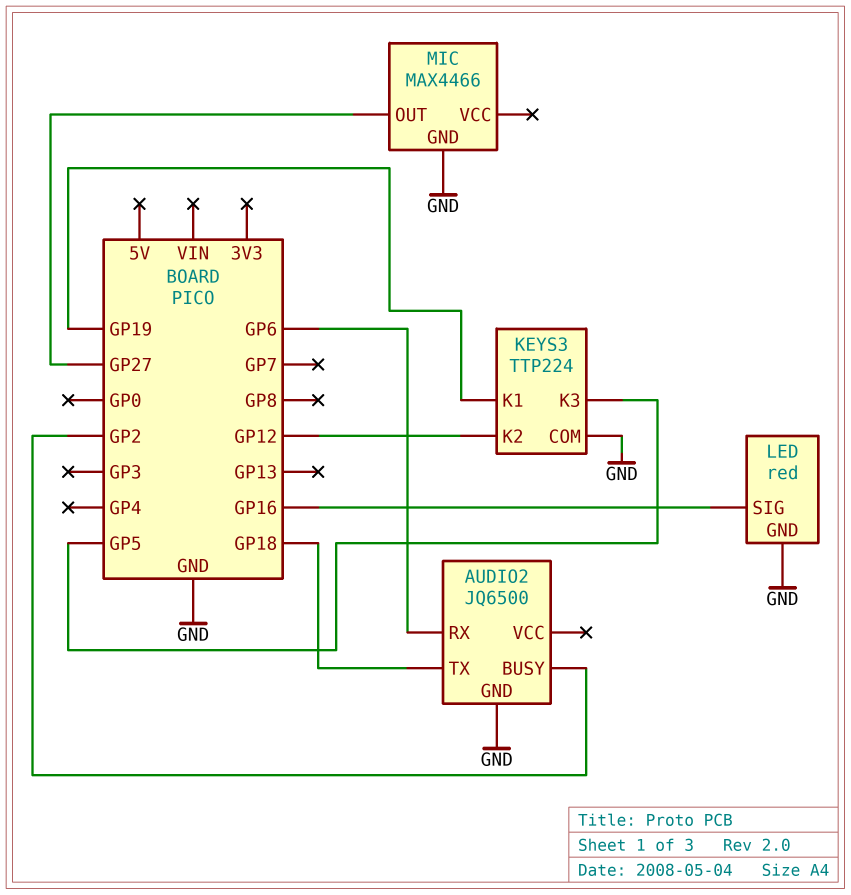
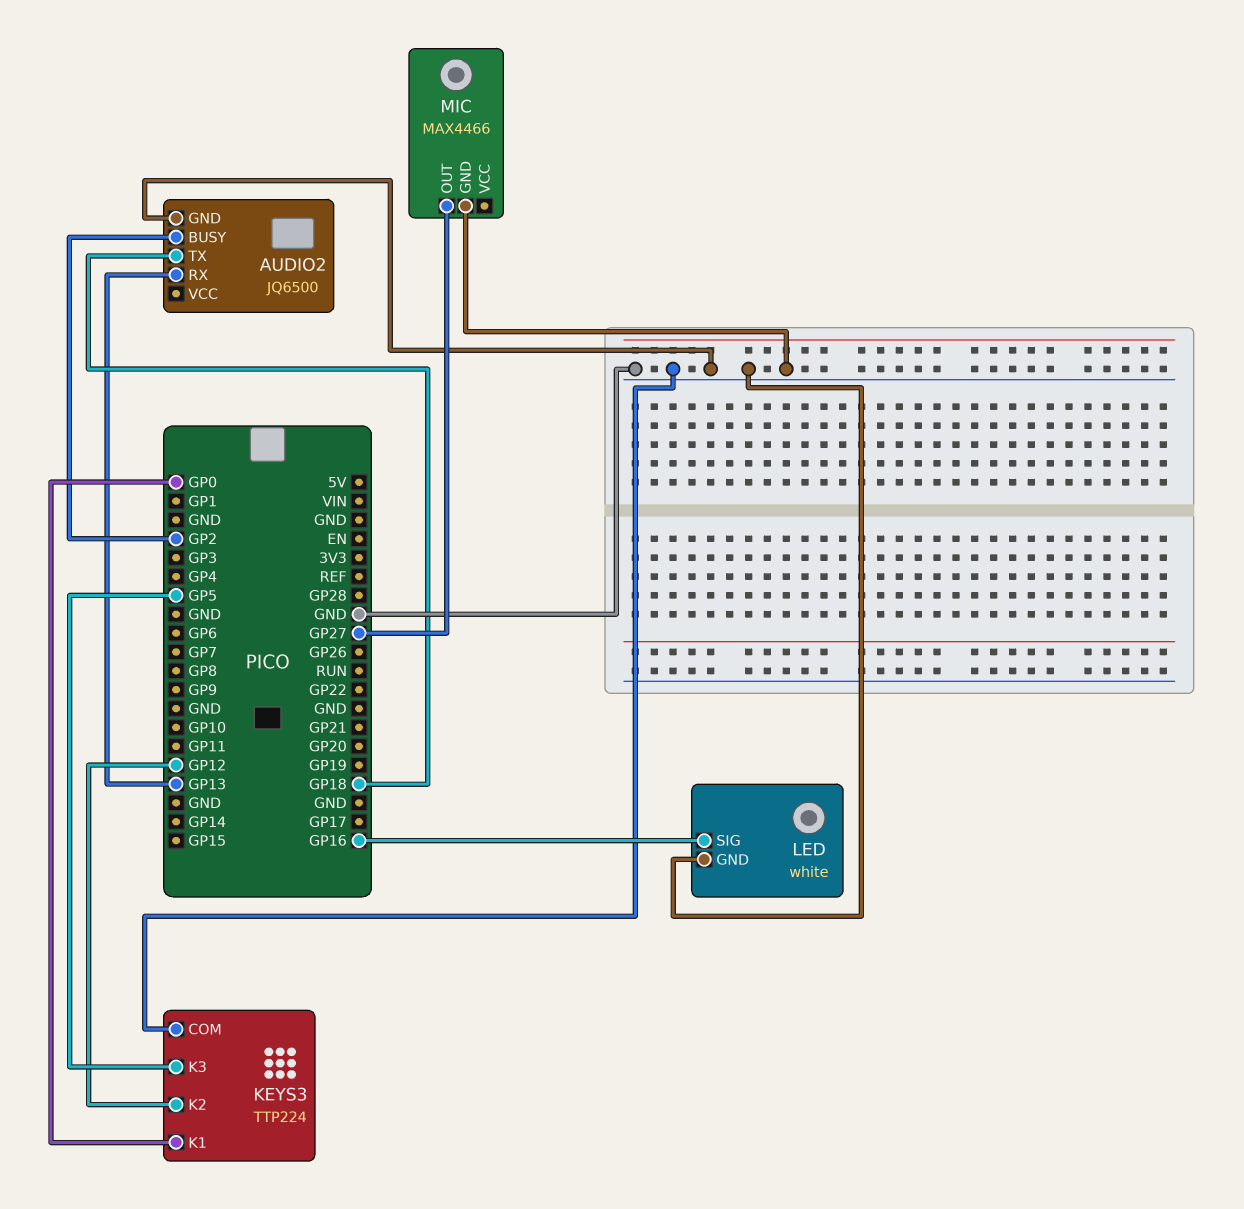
AUDIO2 pin RX: GP6 -> GP13
KEYS3 pin K1: GP19 -> GP0
LED: red -> white

